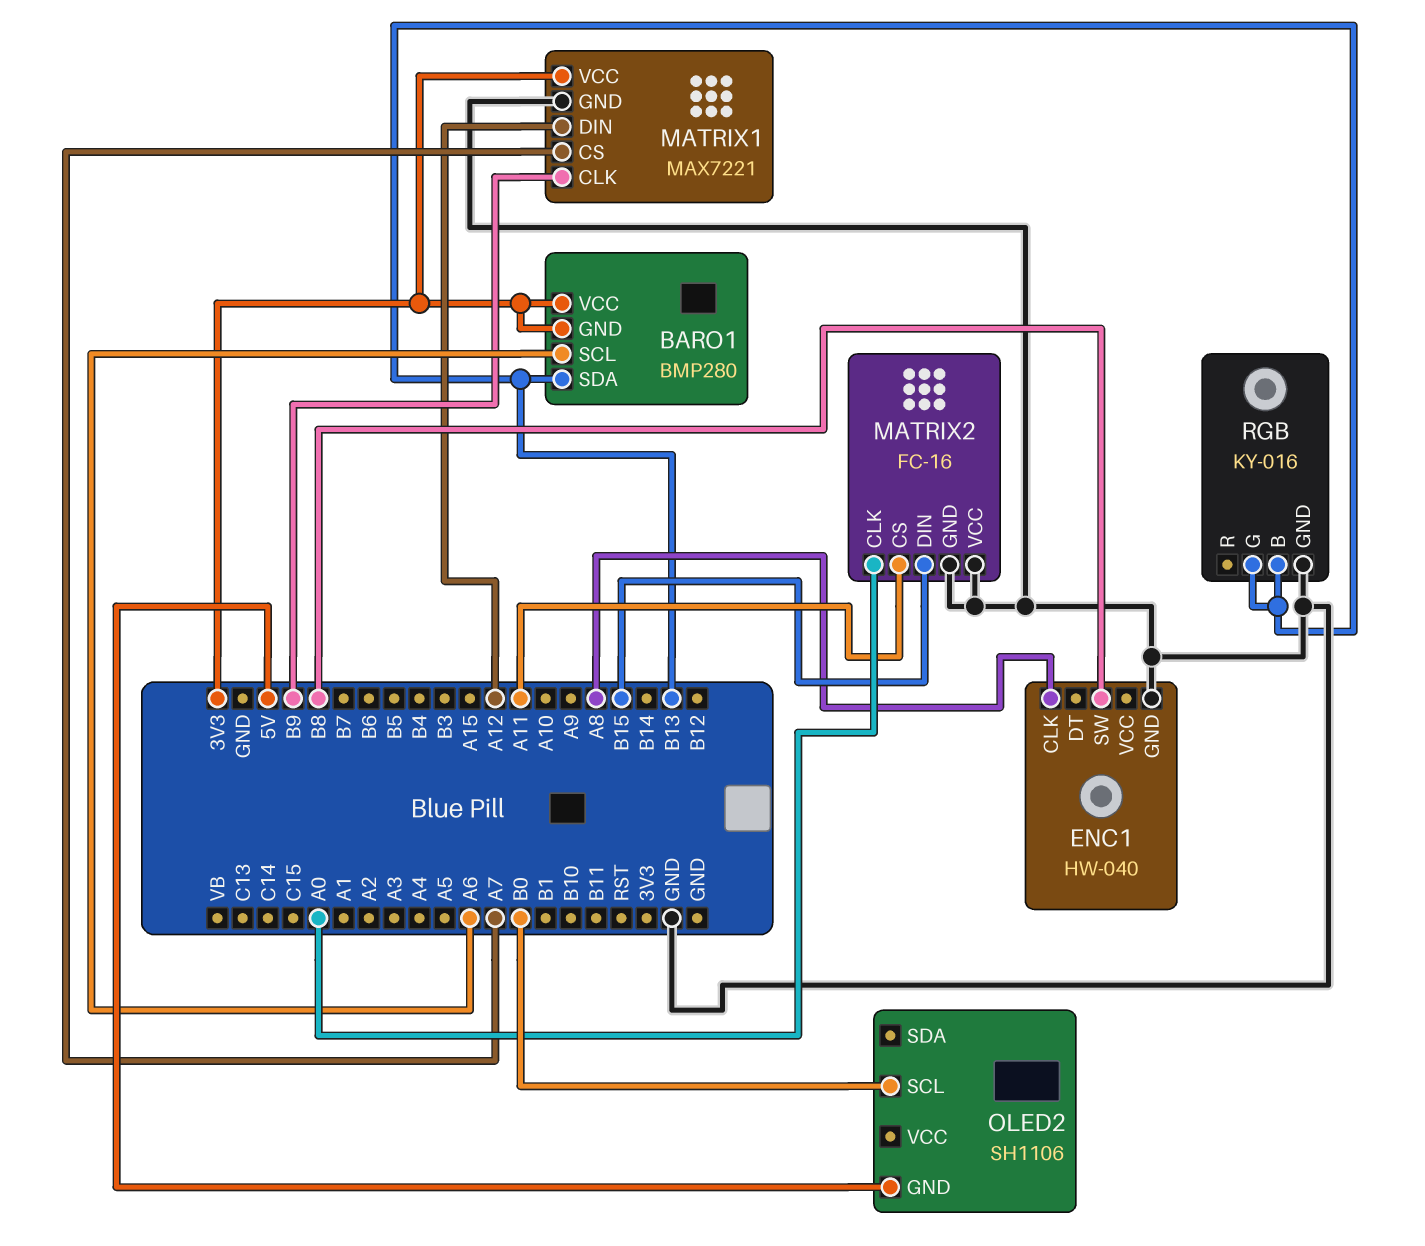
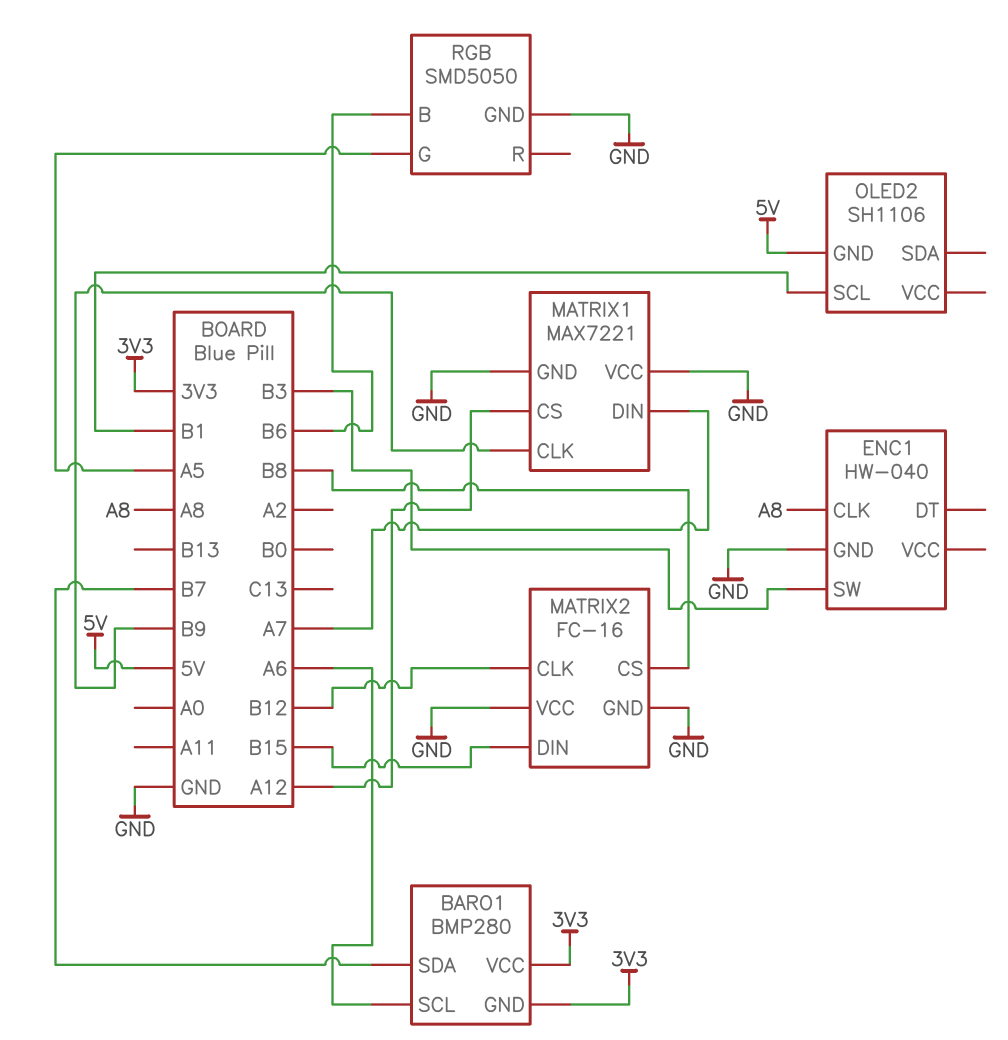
BARO1 pin SDA: B13 -> B7
ENC1 pin SW: B8 -> B3
MATRIX1 pin CS: A7 -> A12
MATRIX1 pin DIN: A12 -> A7
MATRIX1 pin VCC: 3V3 -> GND
MATRIX2 pin CLK: A0 -> B12
MATRIX2 pin CS: A11 -> B8
OLED2 pin SCL: B0 -> B1
RGB: KY-016 -> SMD5050
RGB pin B: B13 -> B6
RGB pin G: B13 -> A5

